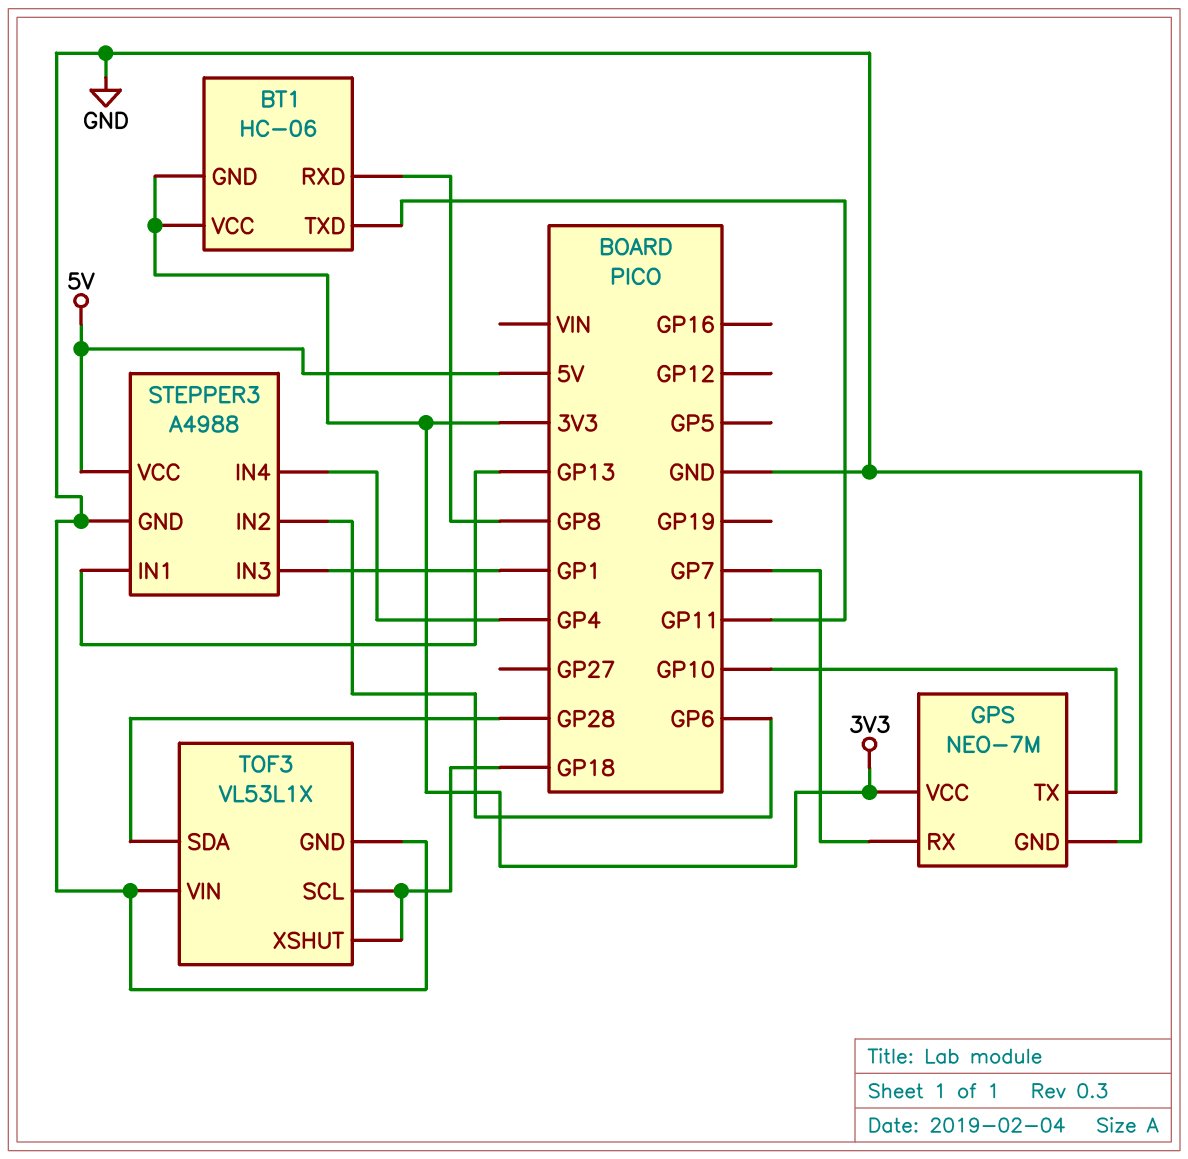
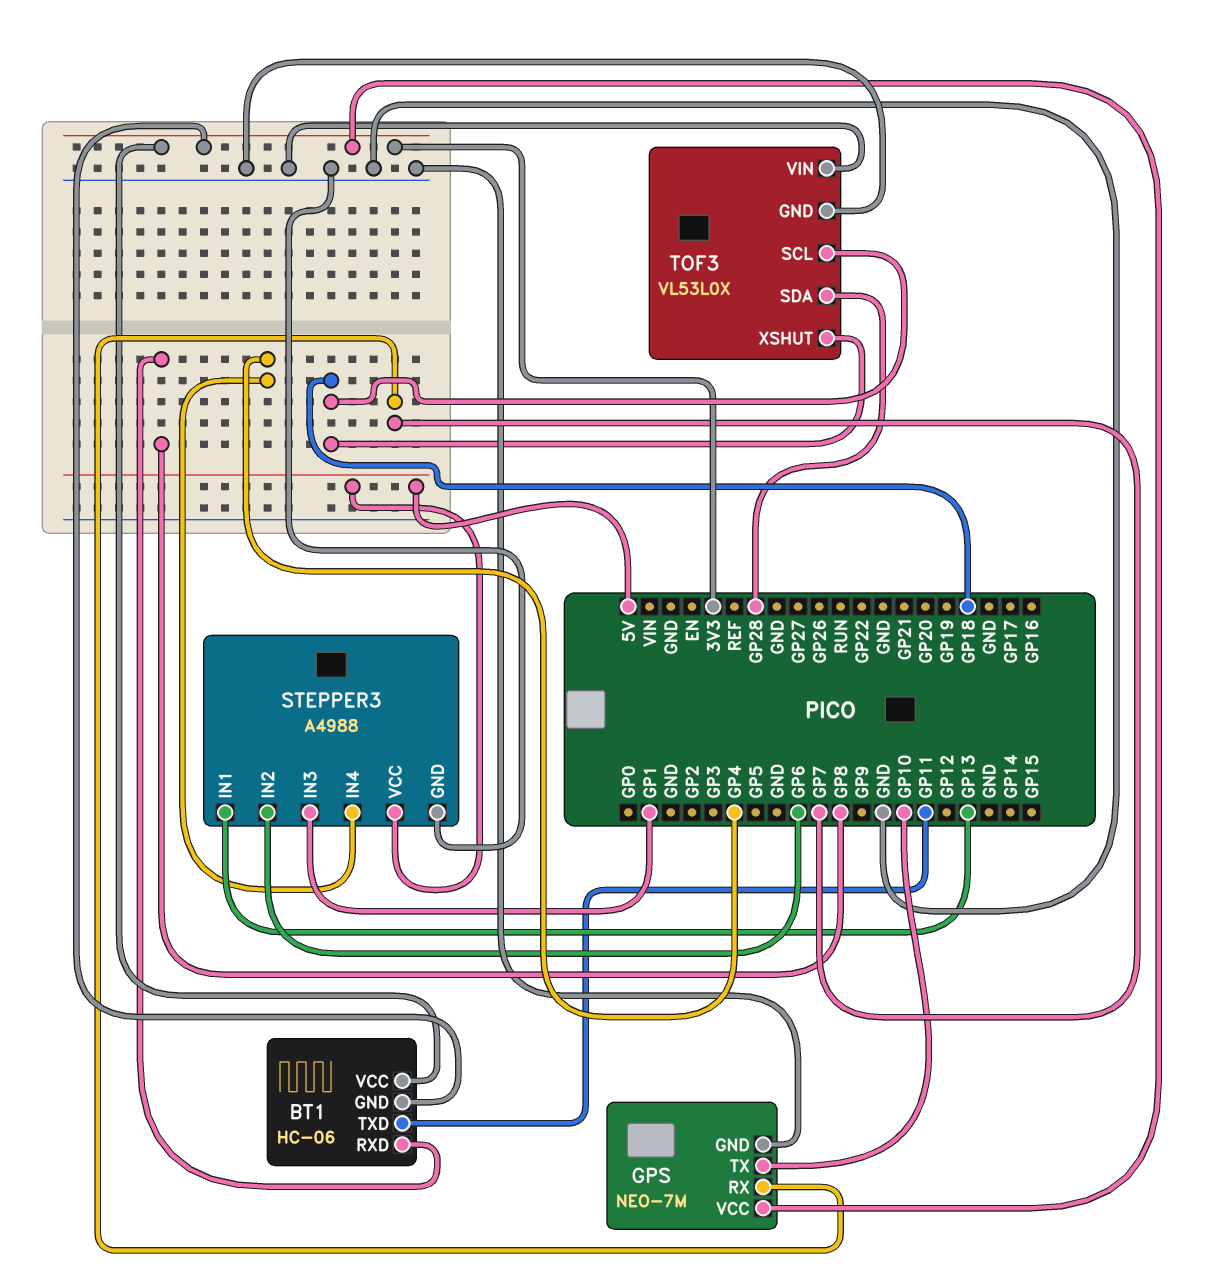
TOF3: VL53L1X -> VL53L0X

